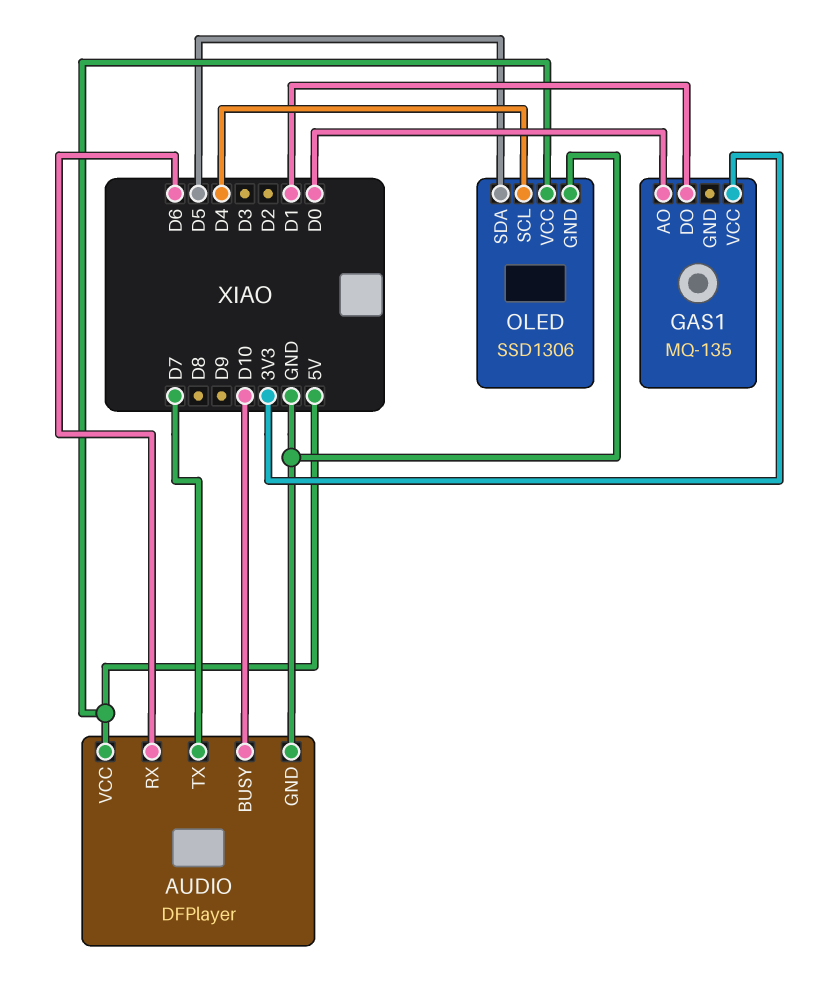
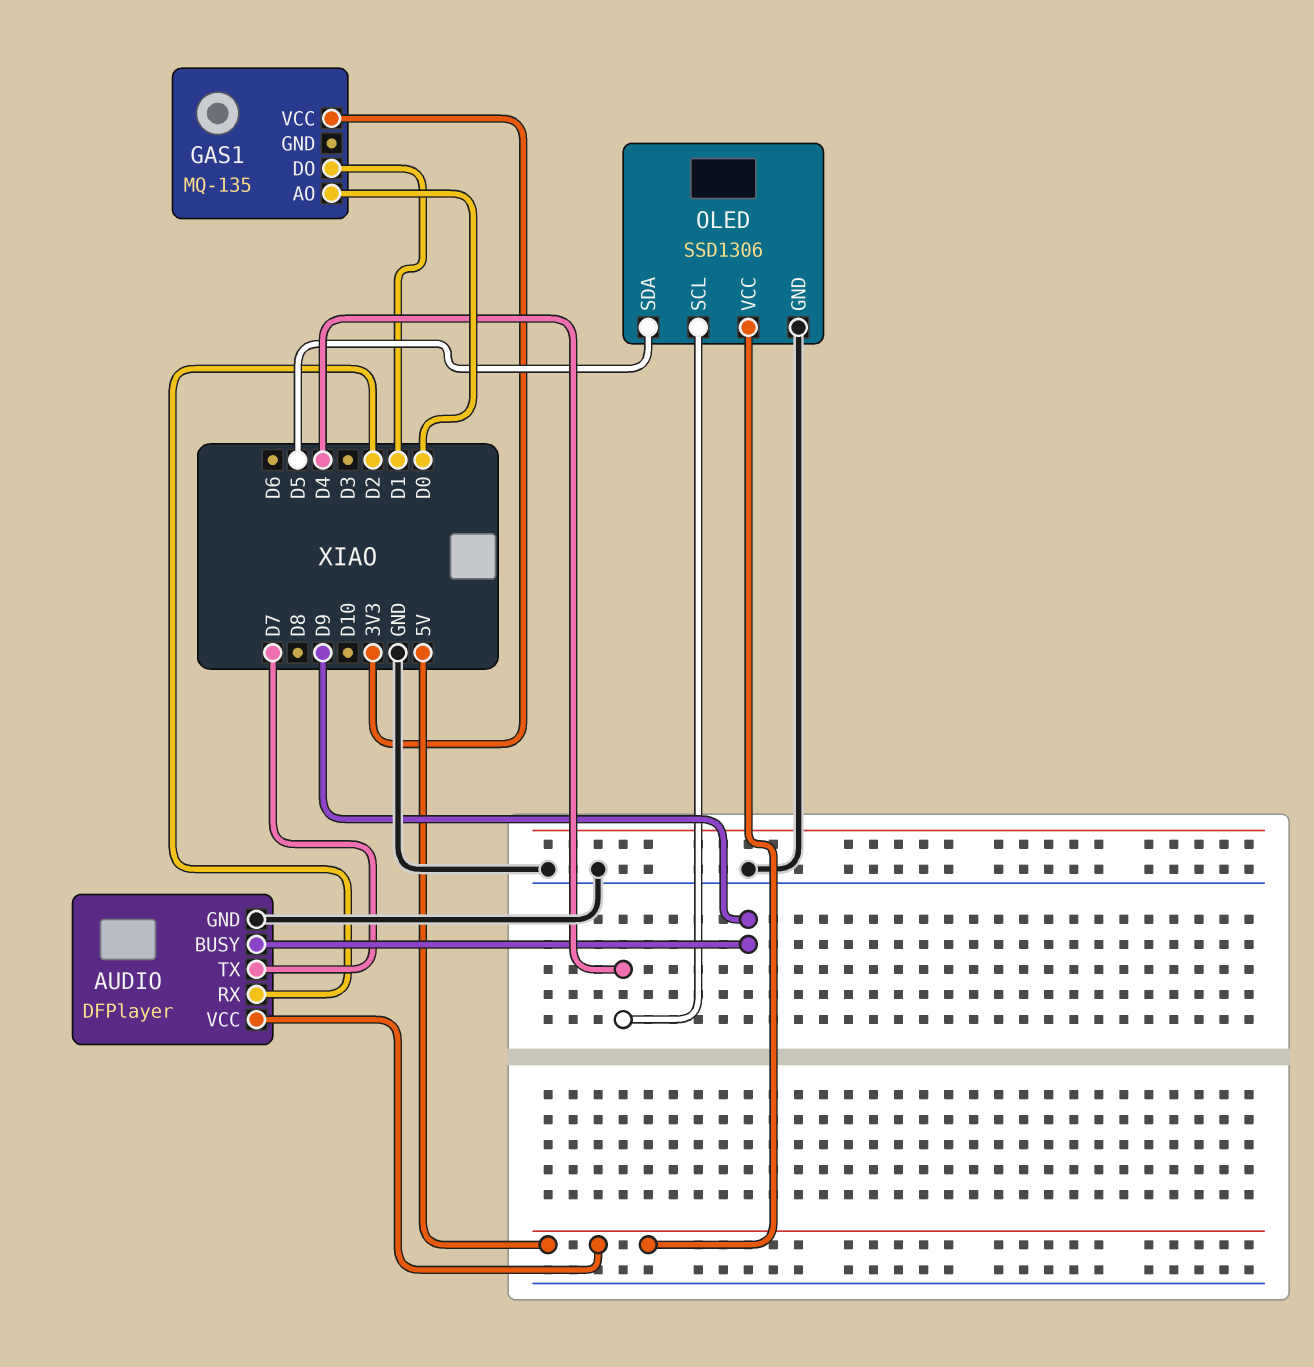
AUDIO pin BUSY: D10 -> D9
AUDIO pin RX: D6 -> D2

